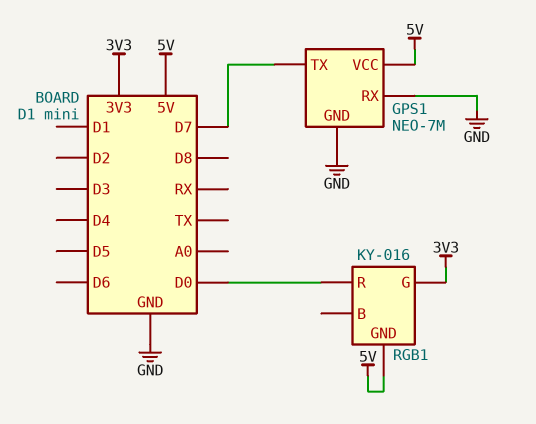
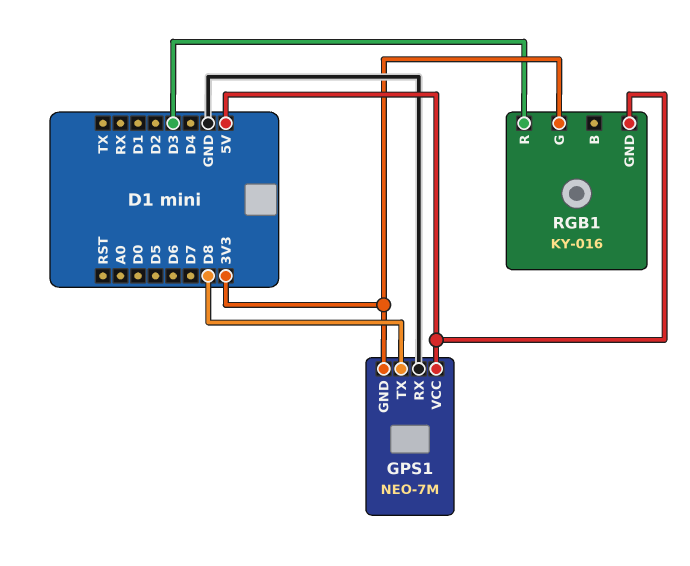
GPS1 pin GND: GND -> 3V3
GPS1 pin TX: D7 -> D8
RGB1 pin R: D0 -> D3

